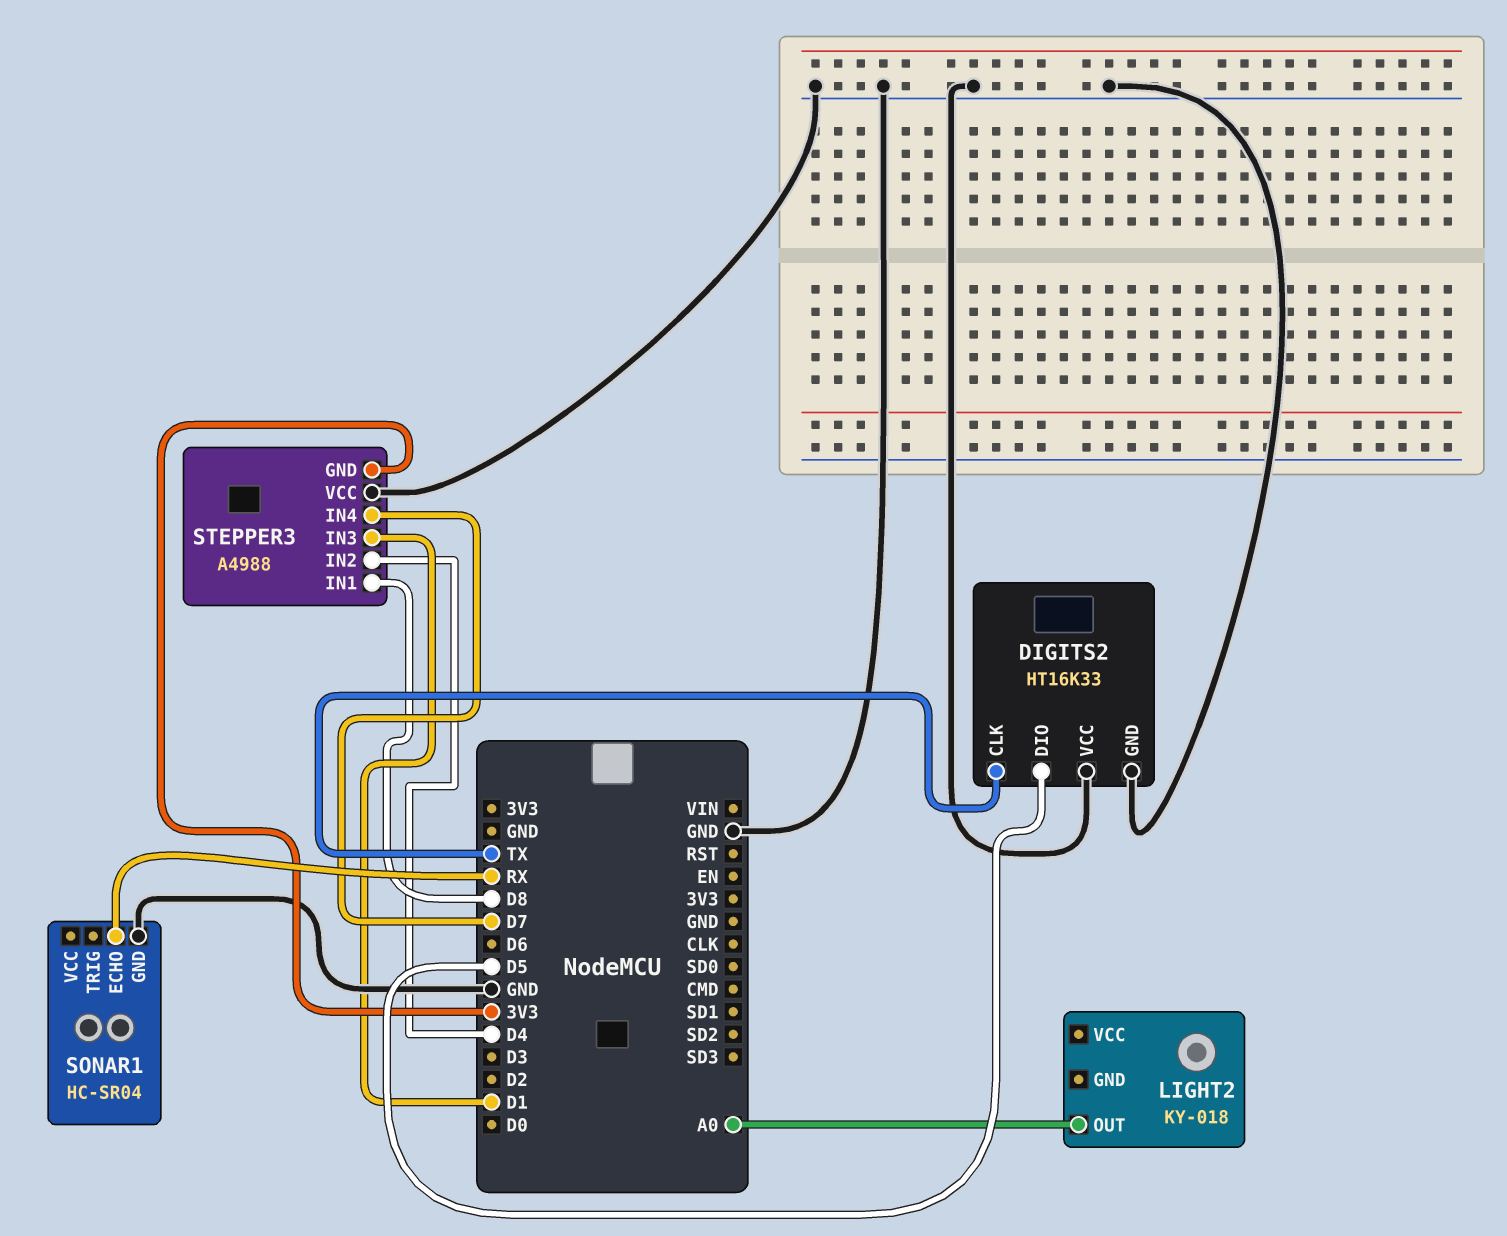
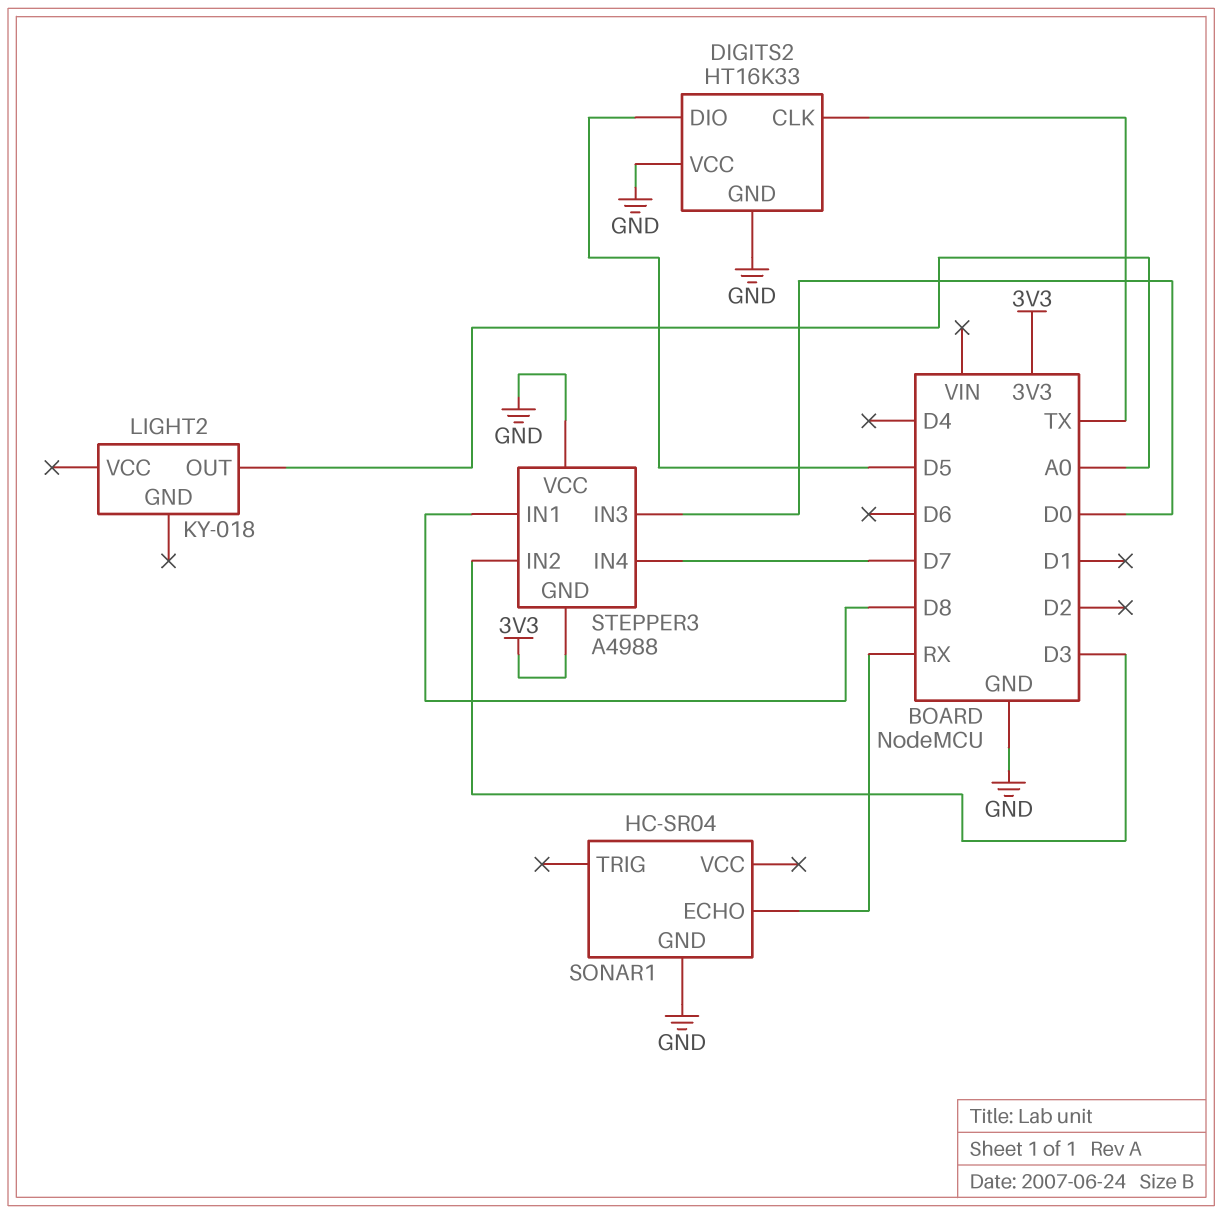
STEPPER3 pin IN2: D4 -> D3
STEPPER3 pin IN3: D1 -> D0

